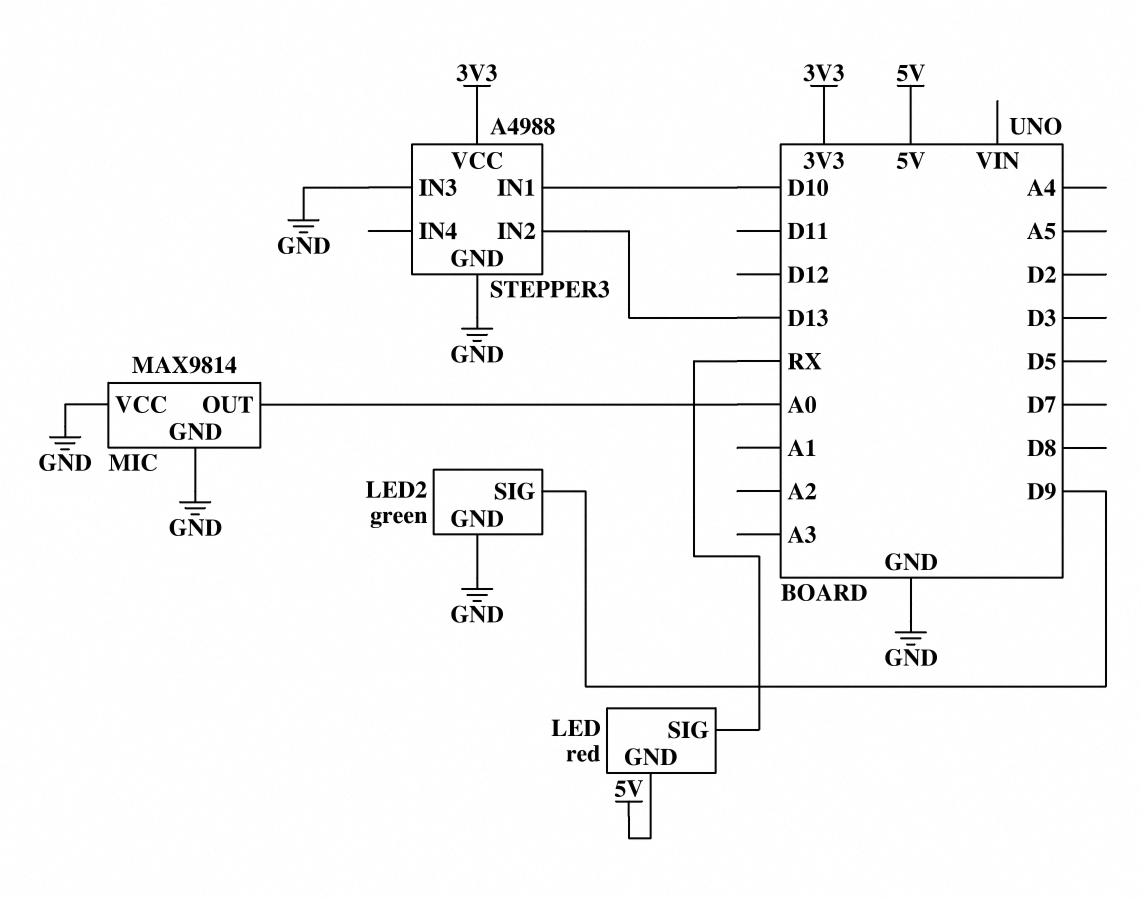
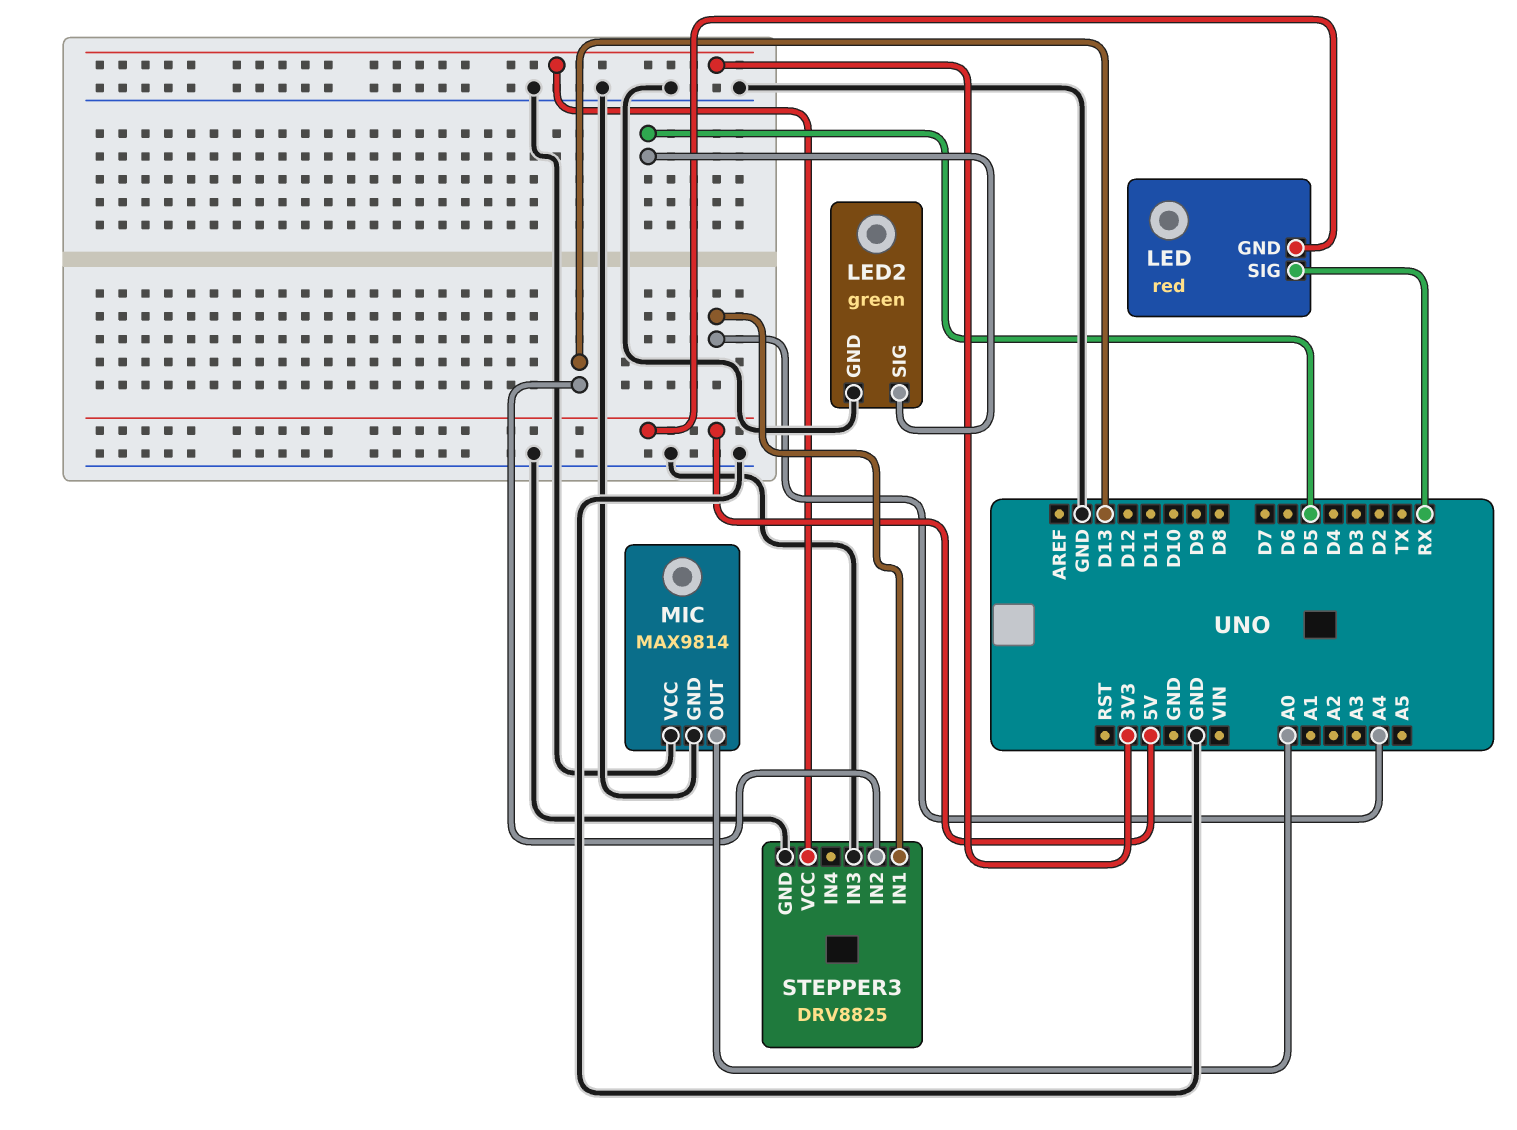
LED2 pin SIG: D9 -> D5
STEPPER3: A4988 -> DRV8825
STEPPER3 pin IN1: D10 -> A4

